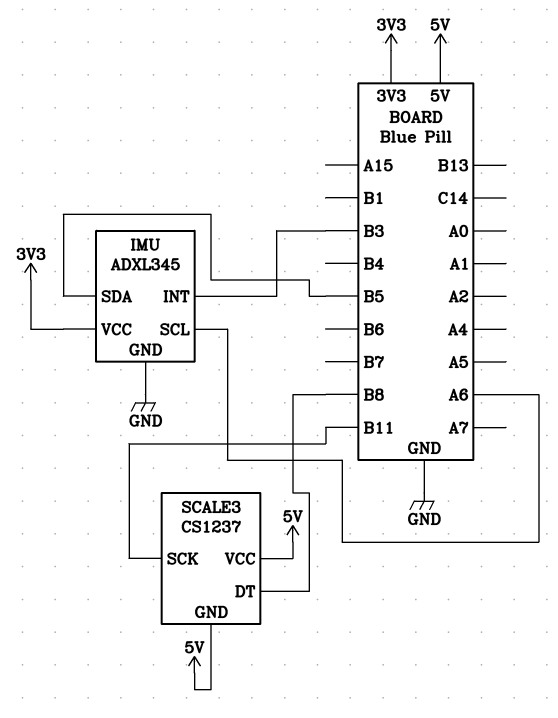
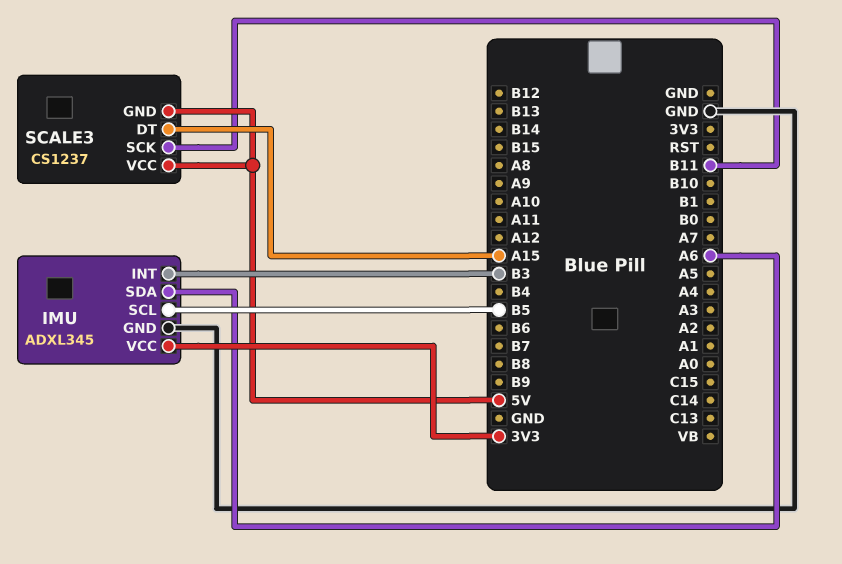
IMU pin SCL: A6 -> B5
IMU pin SDA: B5 -> A6
SCALE3 pin DT: B8 -> A15

